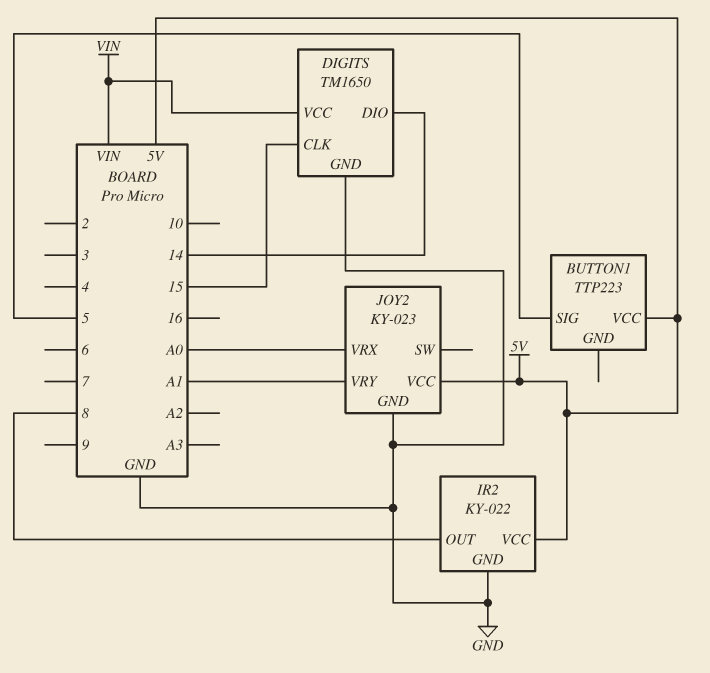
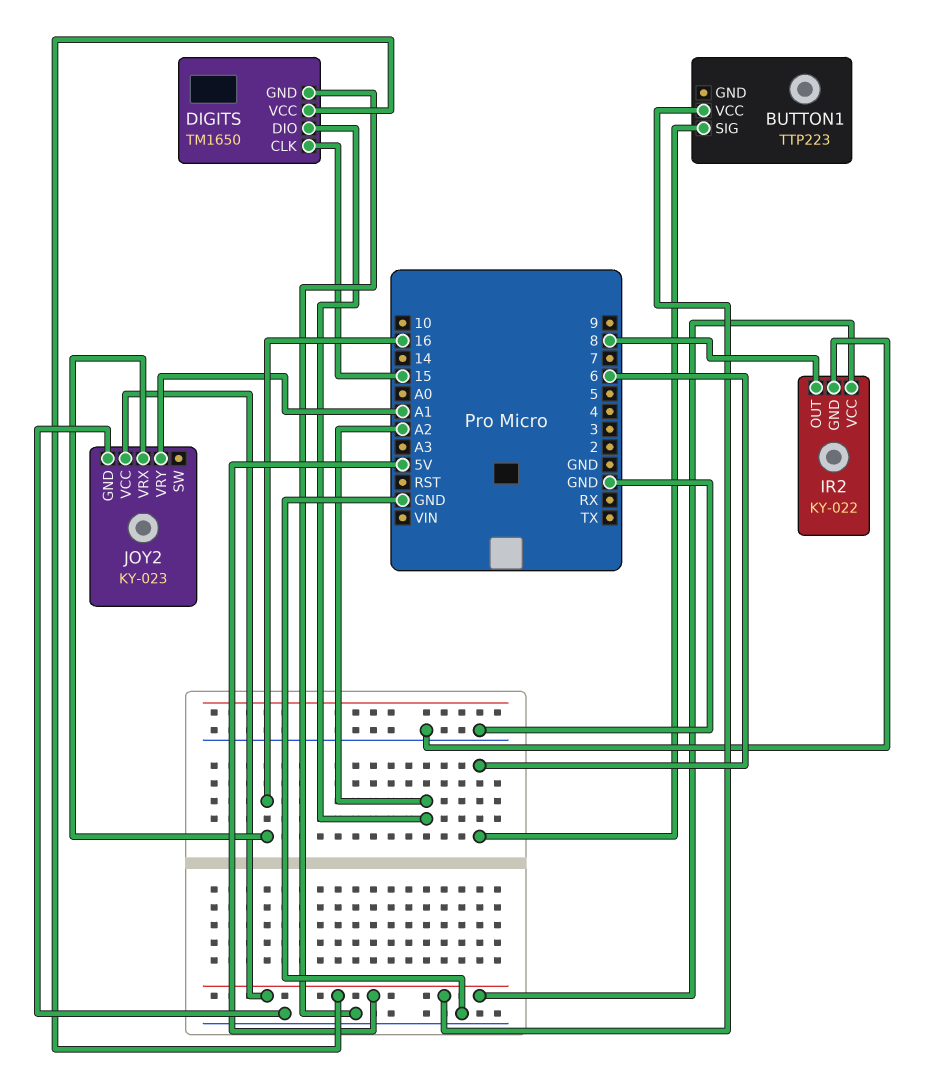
BUTTON1 pin SIG: 5 -> 6
DIGITS pin DIO: 14 -> A2
DIGITS pin VCC: VIN -> 5V
JOY2 pin VRX: A0 -> 16

